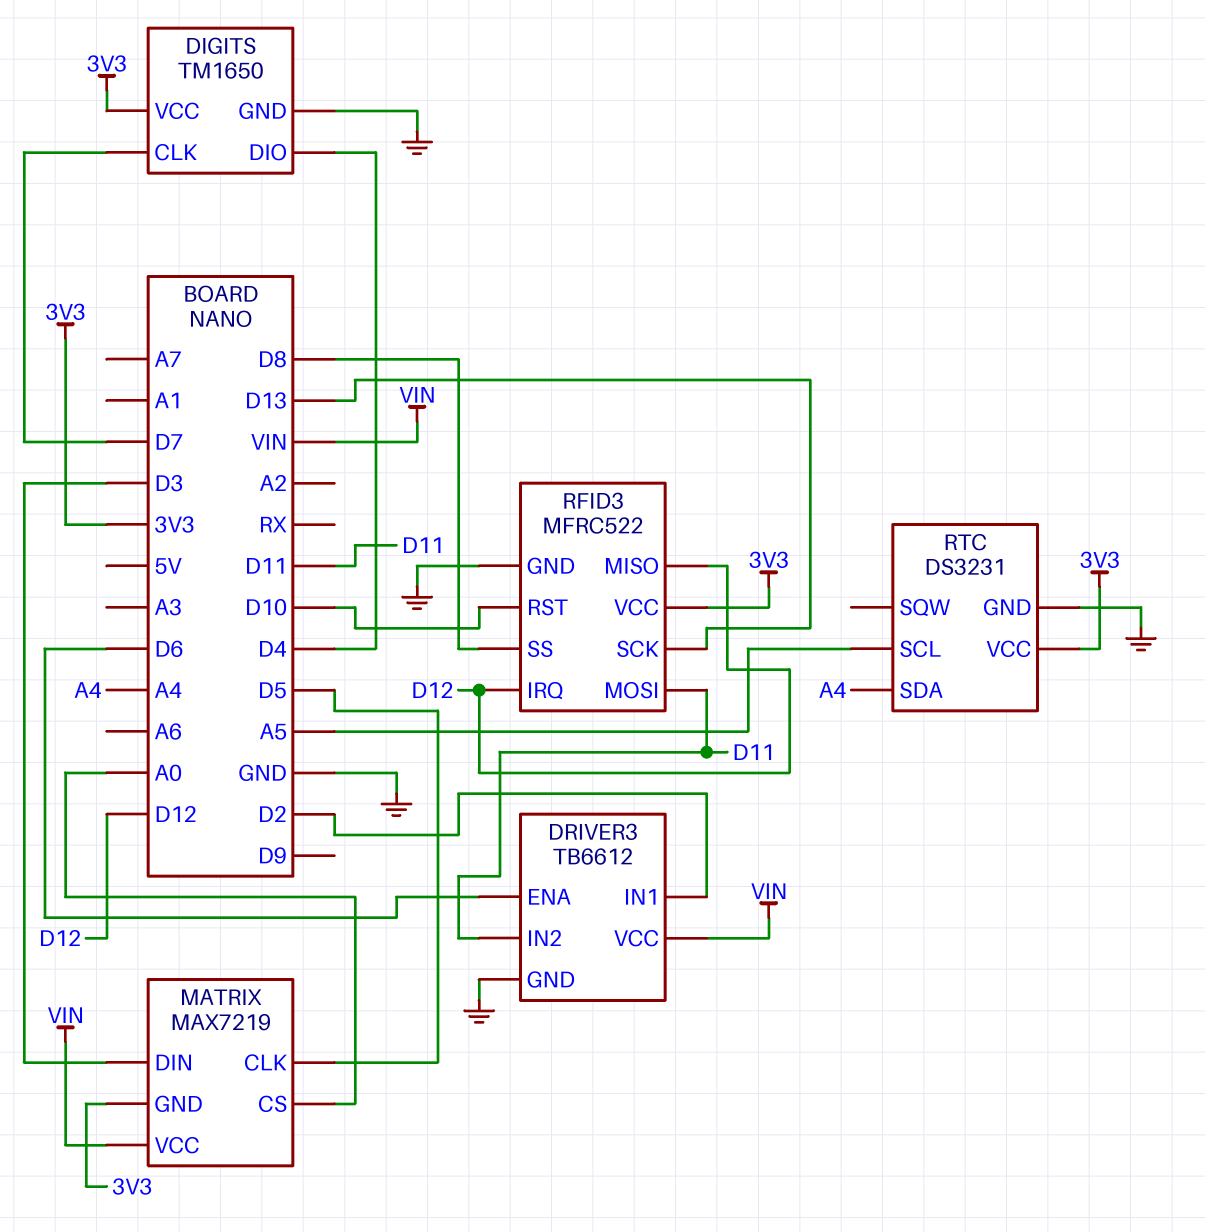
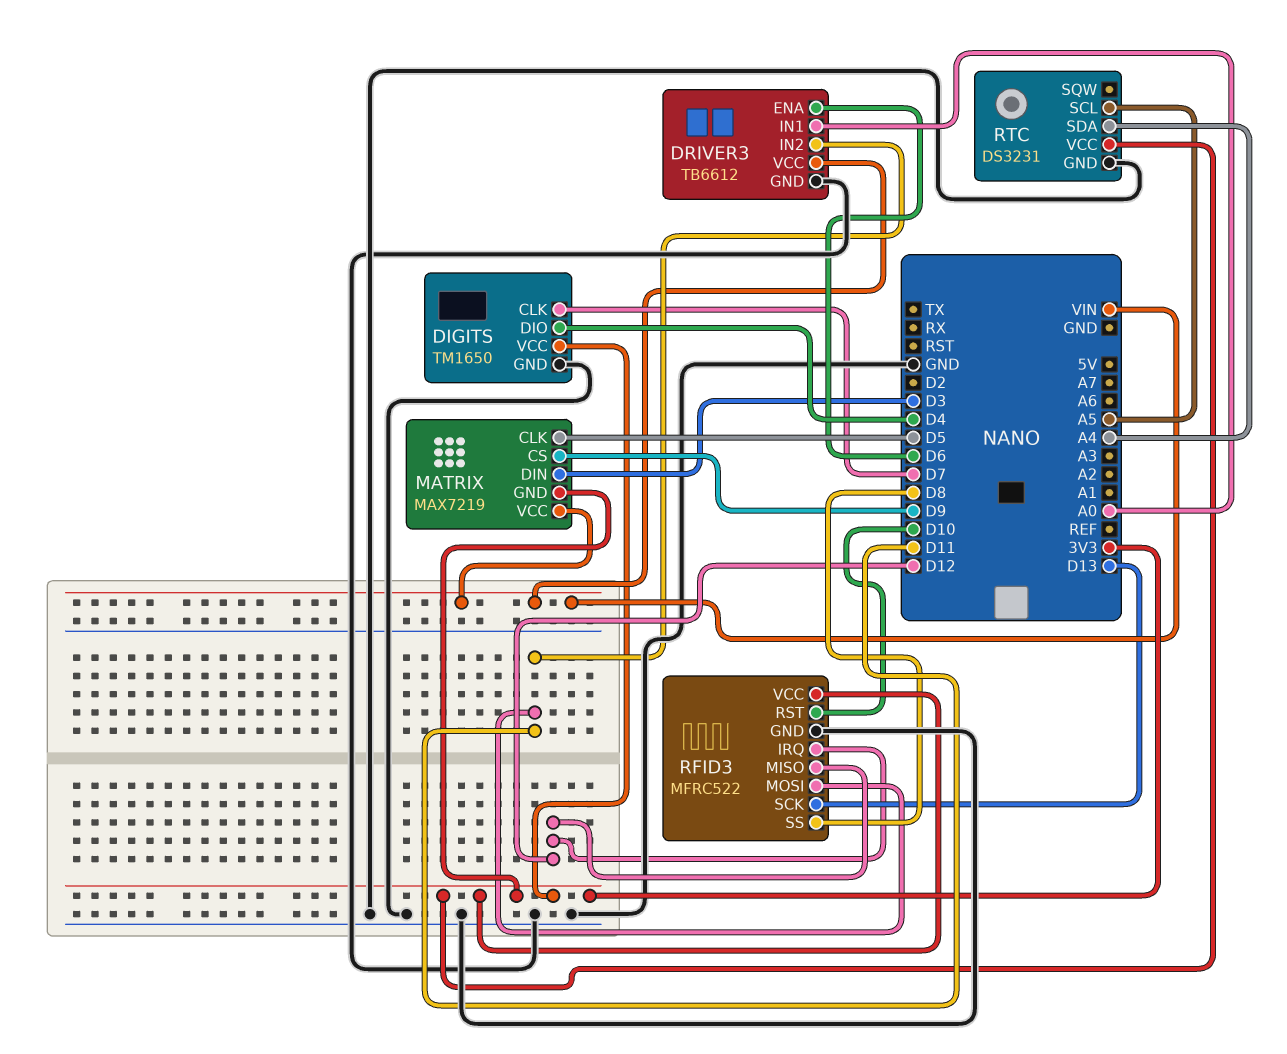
DRIVER3 pin IN1: D2 -> A0
MATRIX pin CS: A0 -> D9

